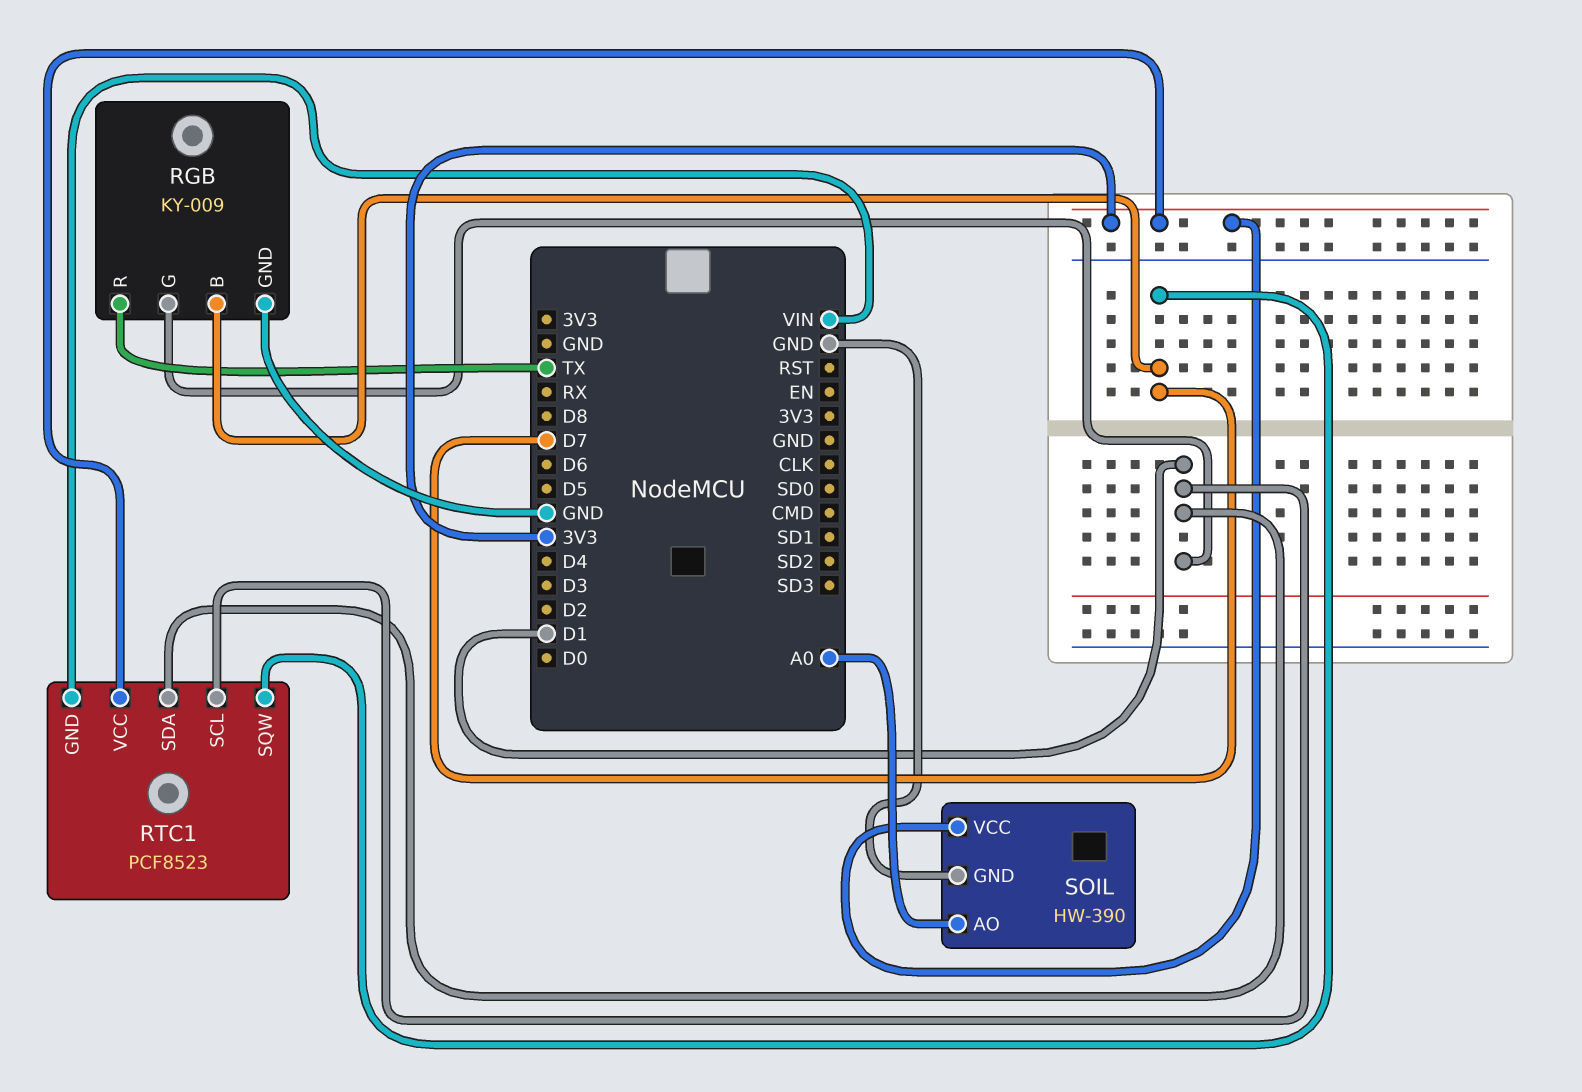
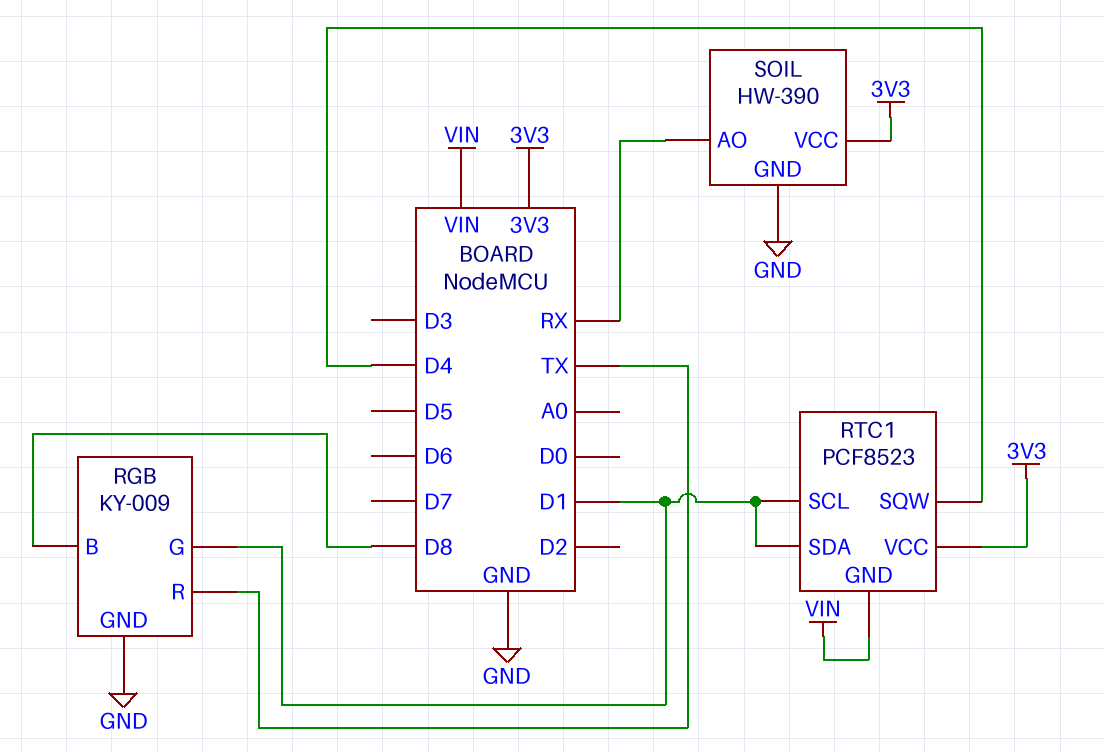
RGB pin B: D7 -> D8
RTC1 pin SQW: D7 -> D4
SOIL pin AO: A0 -> RX

